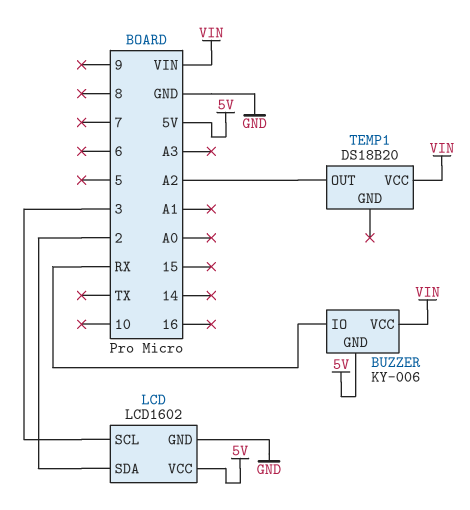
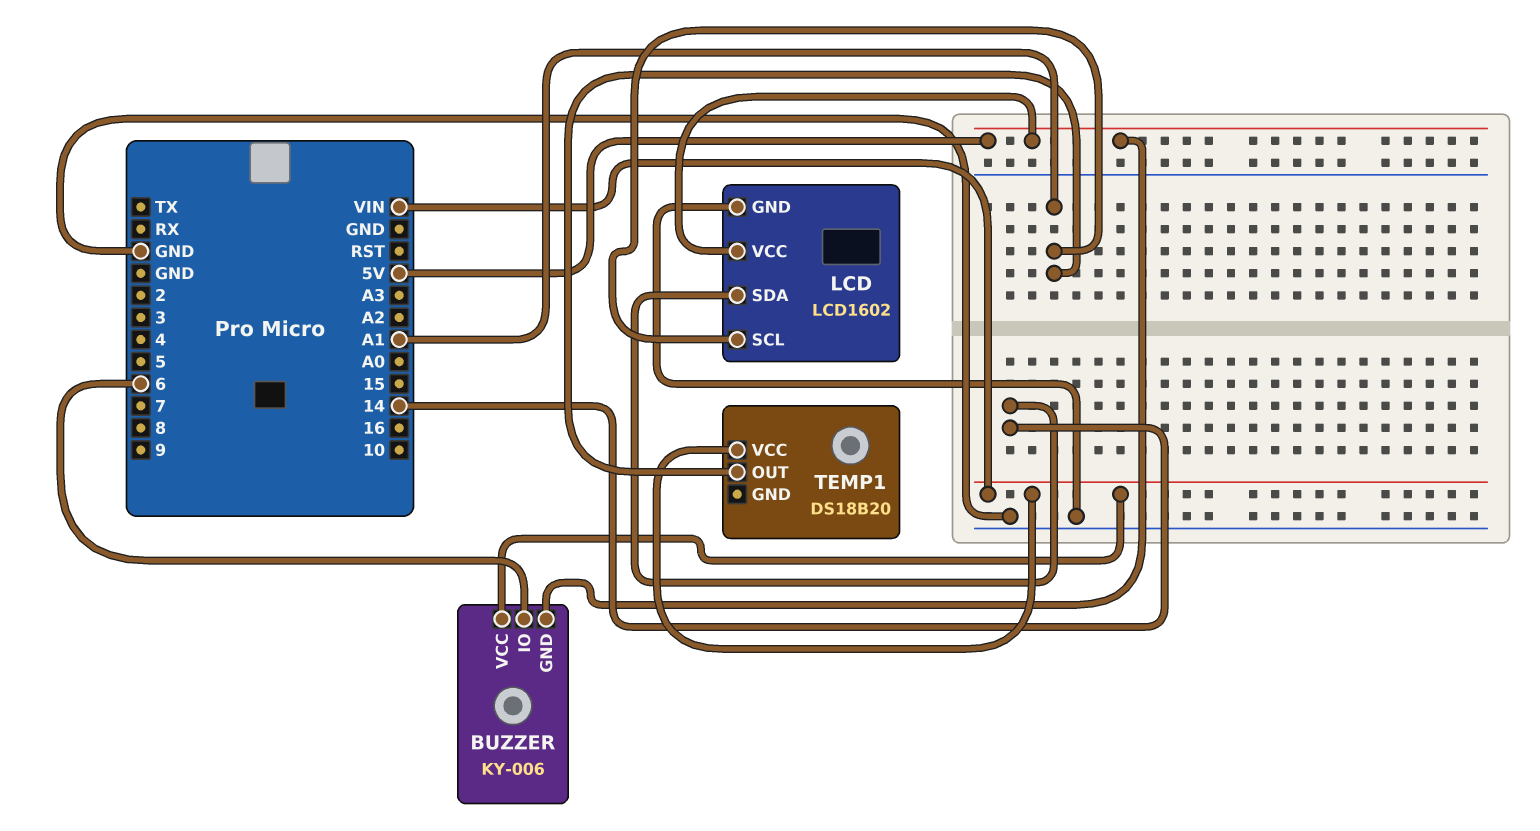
BUZZER pin IO: RX -> 6
LCD pin SCL: 3 -> A1
LCD pin SDA: 2 -> 14
TEMP1 pin OUT: A2 -> A1

